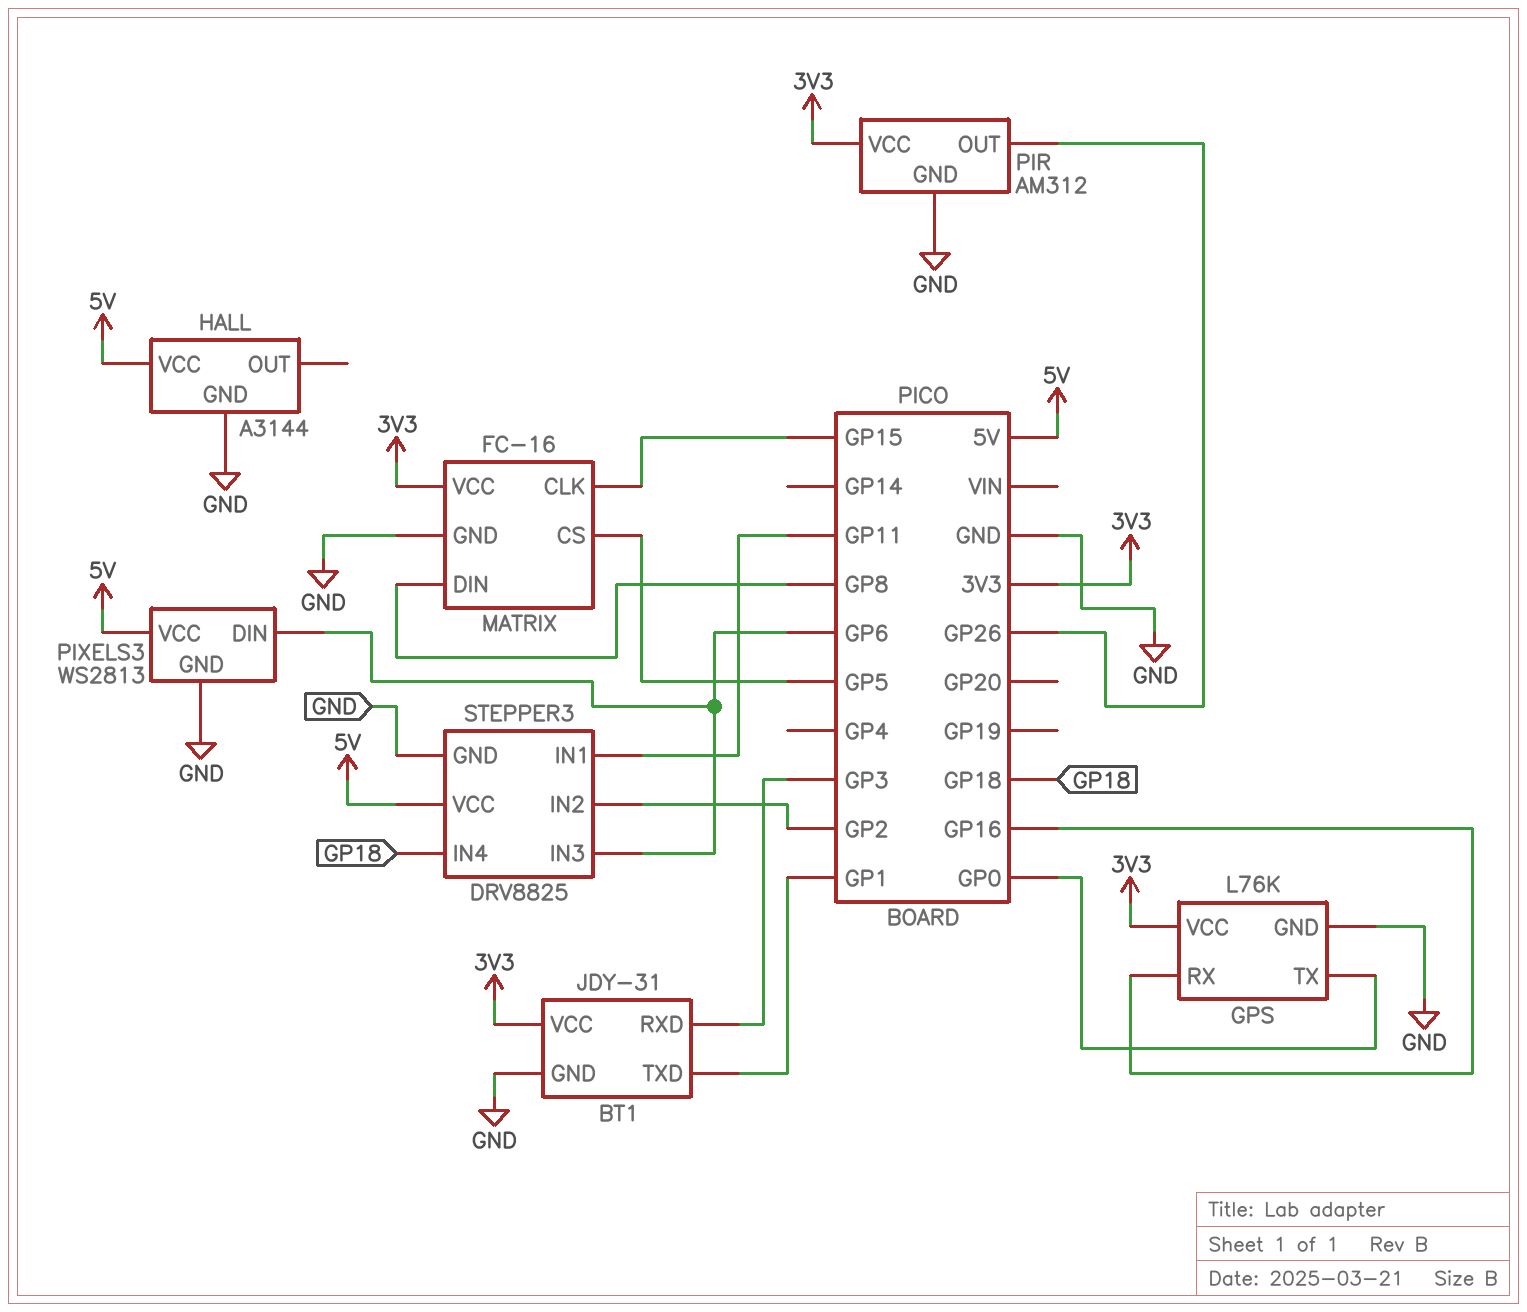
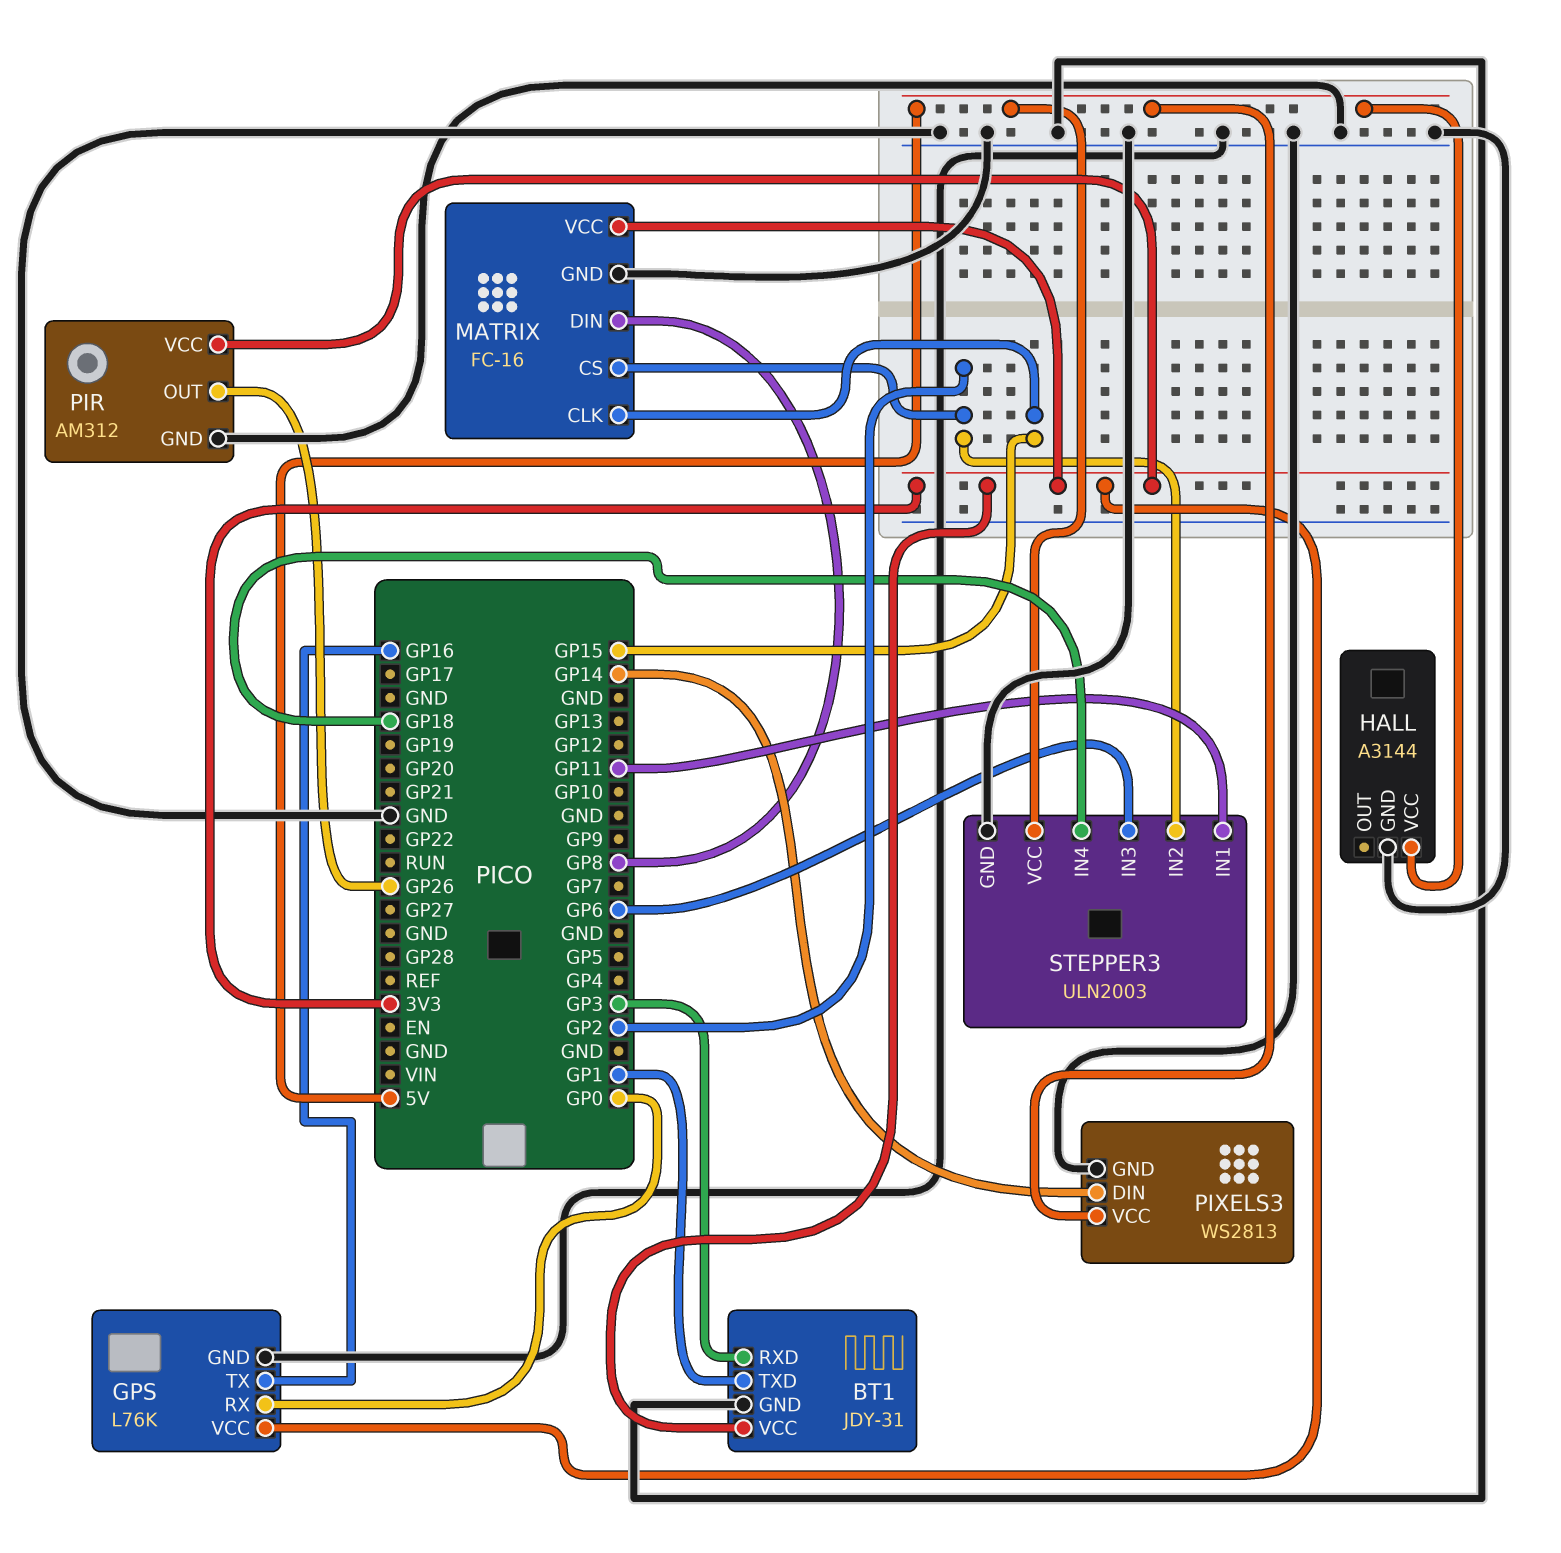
GPS pin RX: GP16 -> GP0
GPS pin TX: GP0 -> GP16
MATRIX pin CS: GP5 -> GP2
PIXELS3 pin DIN: GP6 -> GP14
STEPPER3: DRV8825 -> ULN2003

